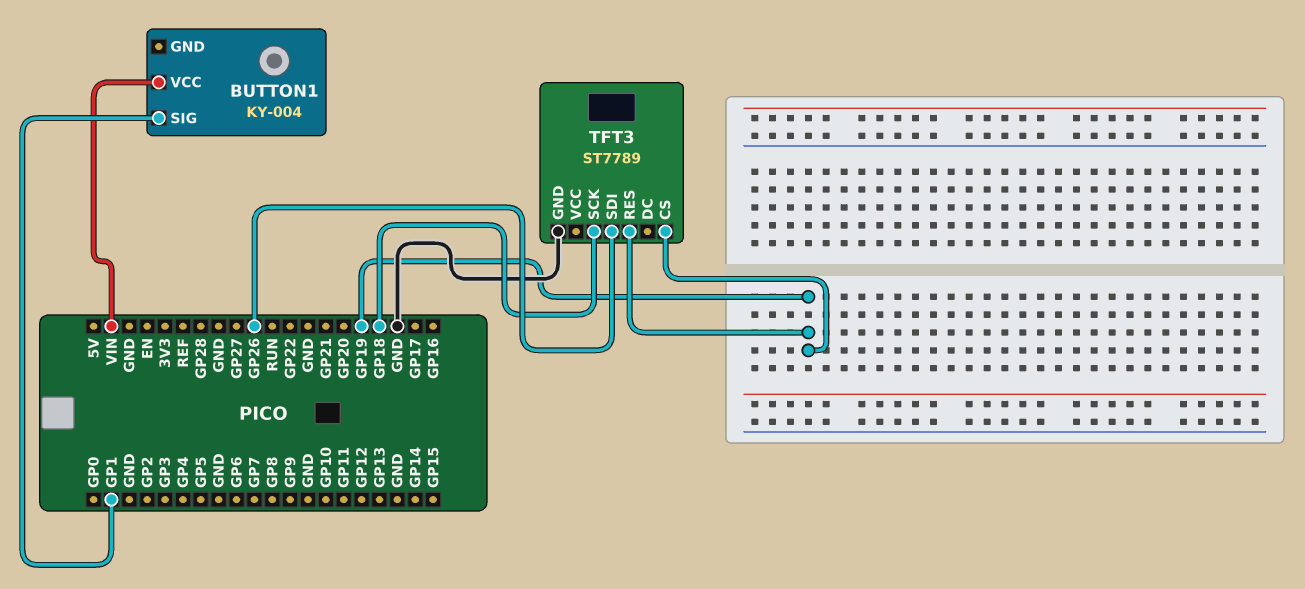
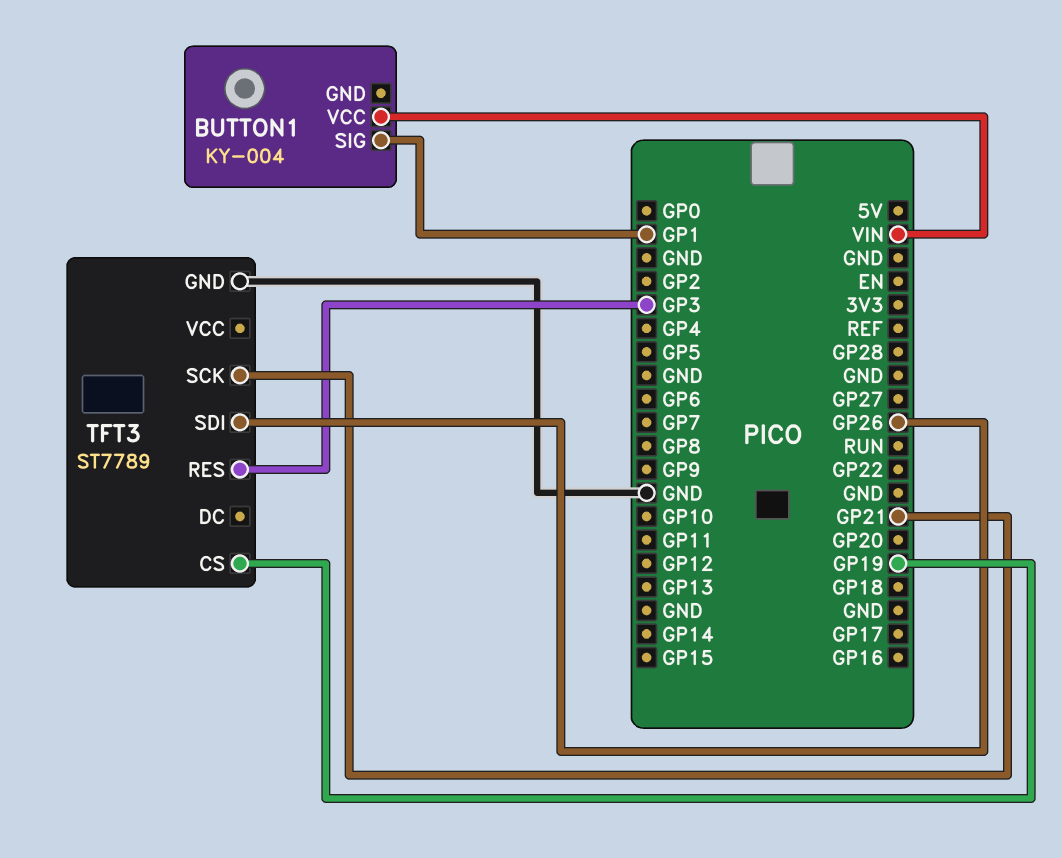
TFT3 pin RES: GP19 -> GP3
TFT3 pin SCK: GP18 -> GP21

